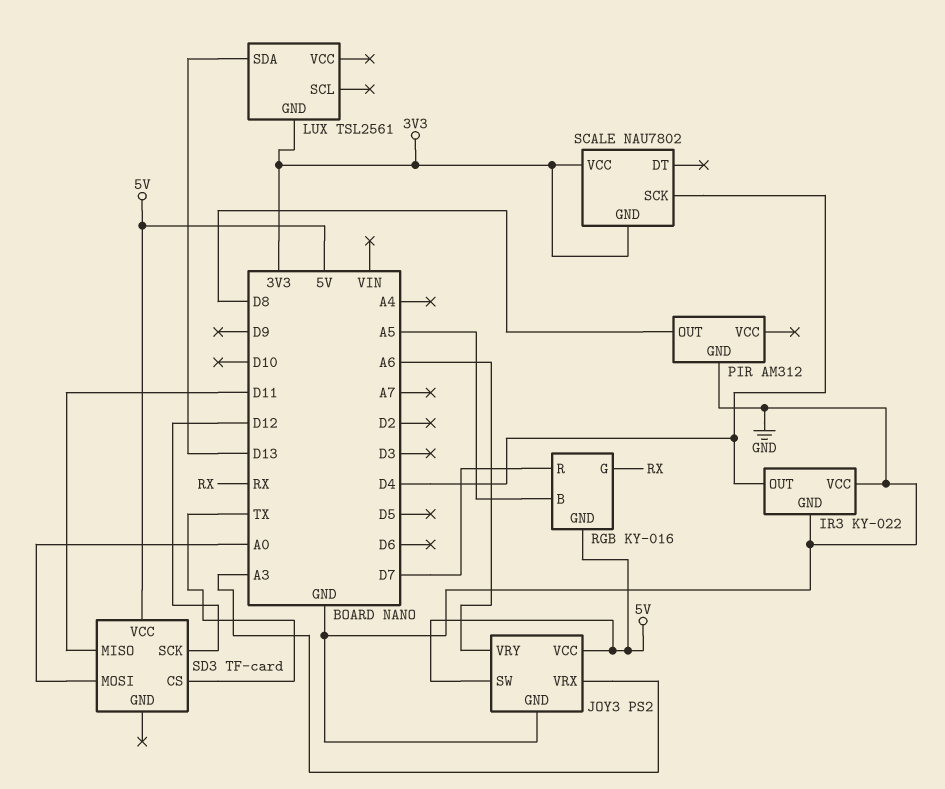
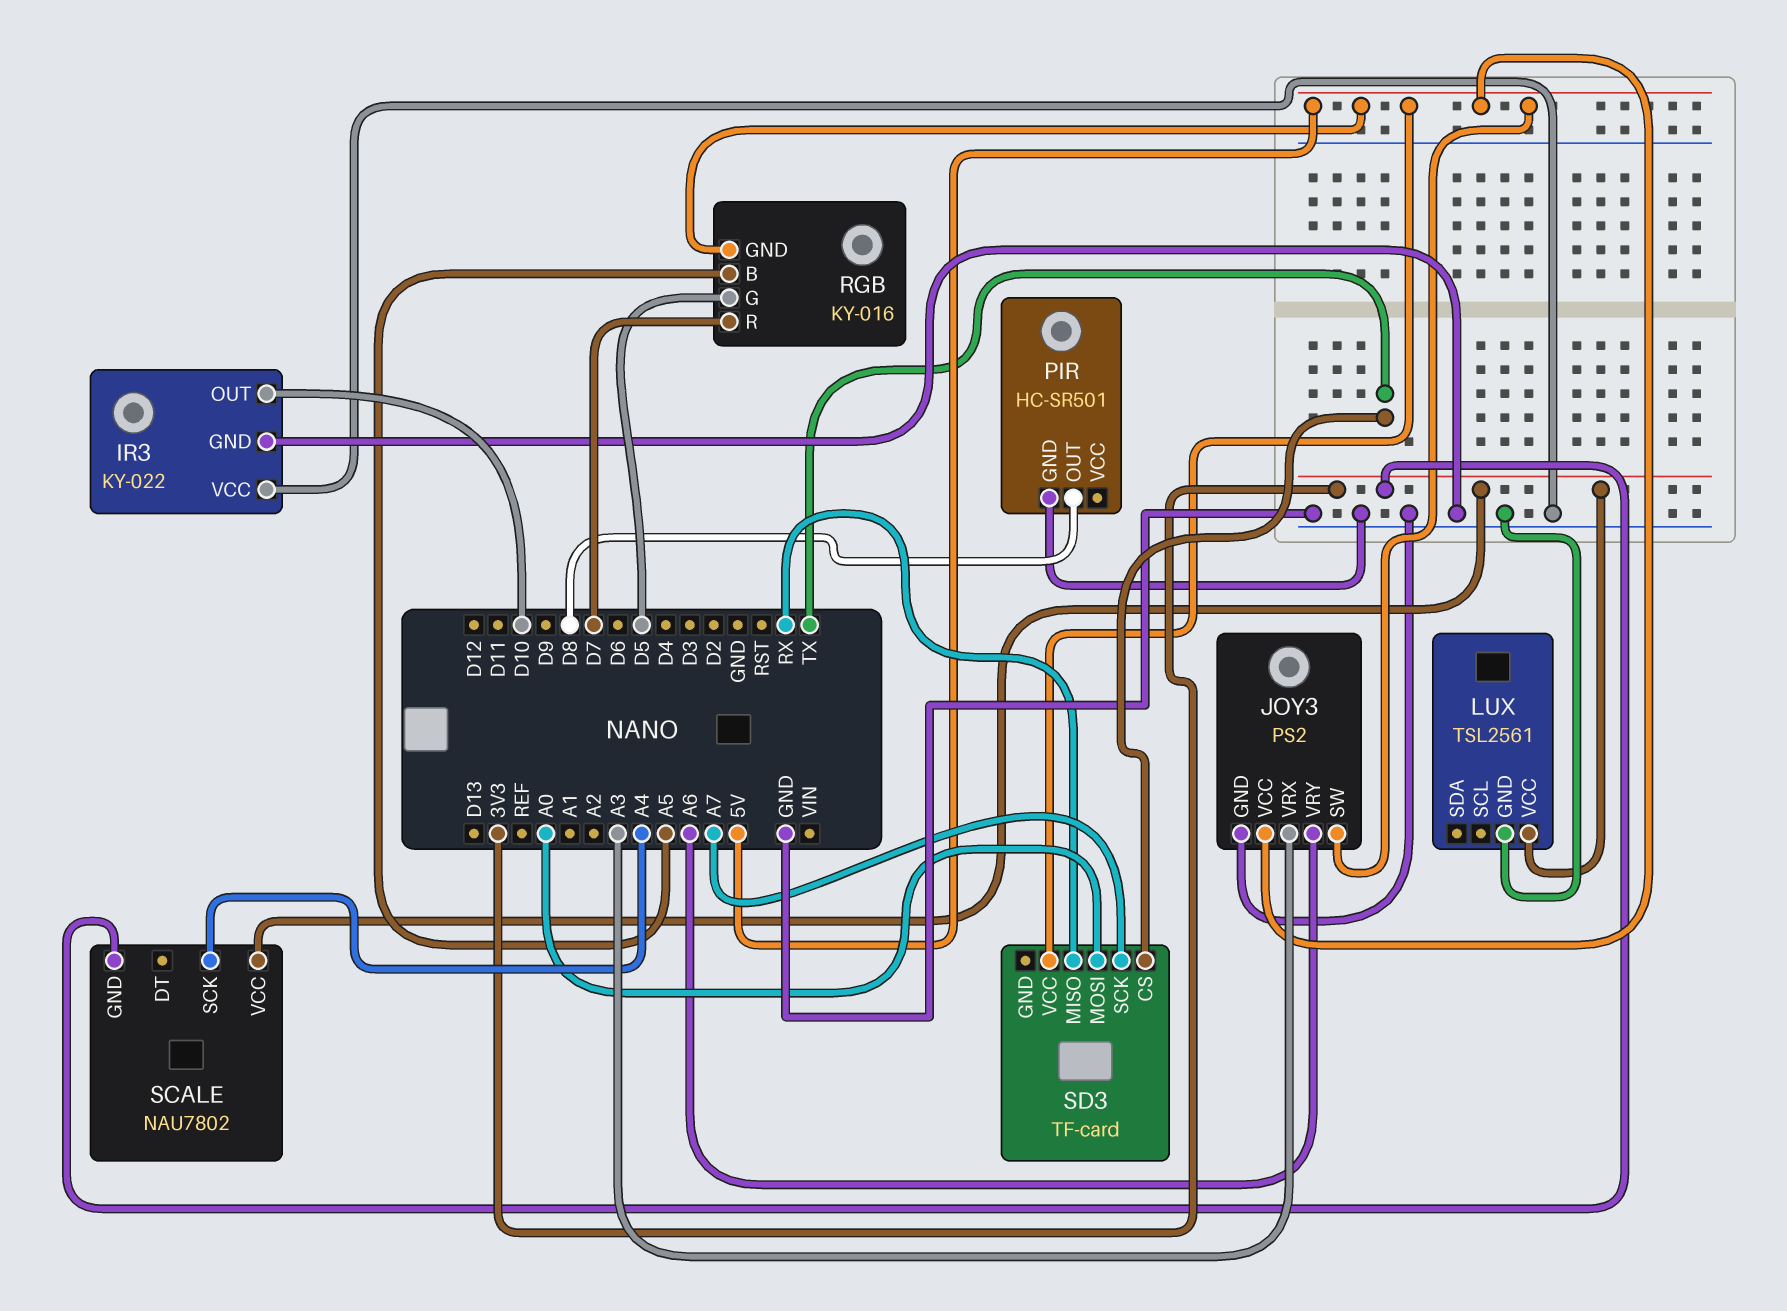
IR3 pin OUT: D4 -> D10
LUX pin GND: 3V3 -> GND
LUX pin SDA: D13 -> none
LUX pin VCC: none -> 3V3
PIR: AM312 -> HC-SR501
RGB pin G: RX -> D5
SCALE pin SCK: D4 -> A4
SD3 pin MISO: D11 -> RX
SD3 pin SCK: D12 -> A7

